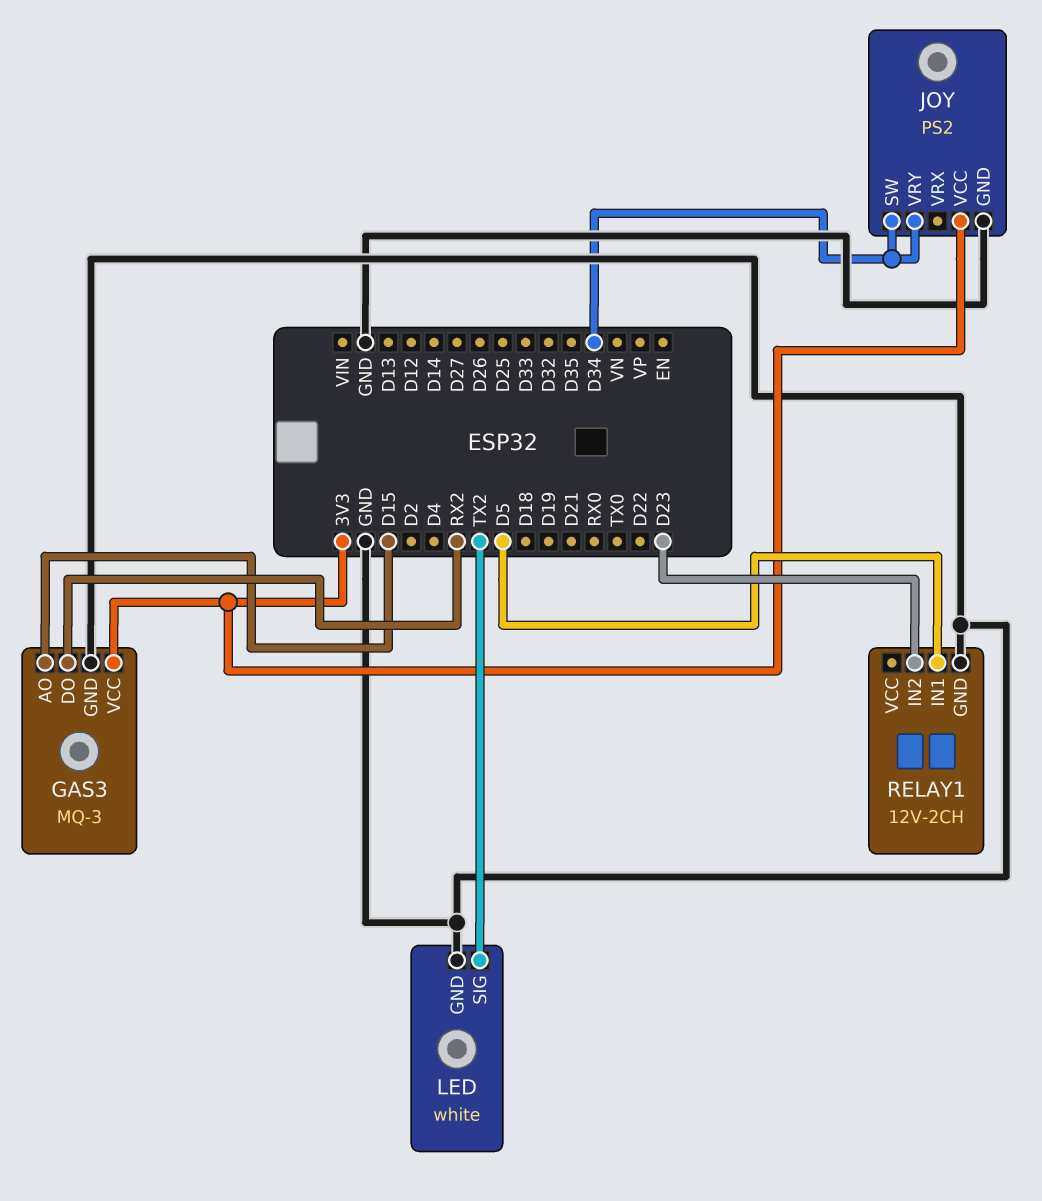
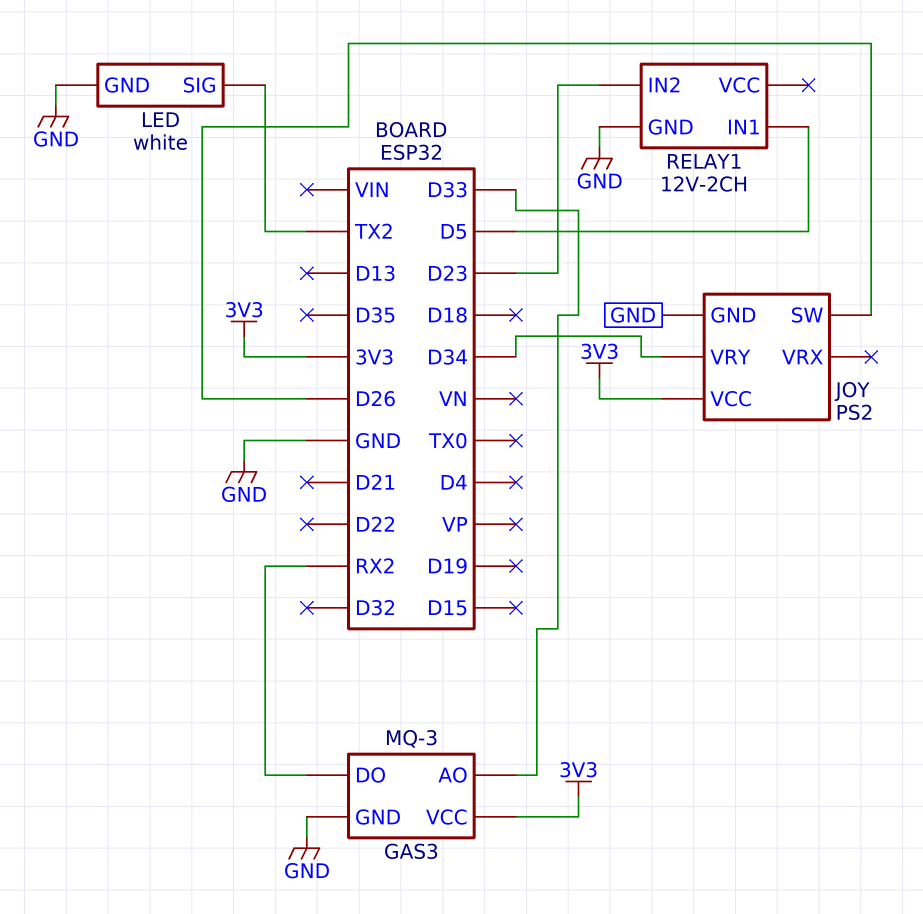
GAS3 pin AO: D15 -> D33
JOY pin SW: D34 -> D26

